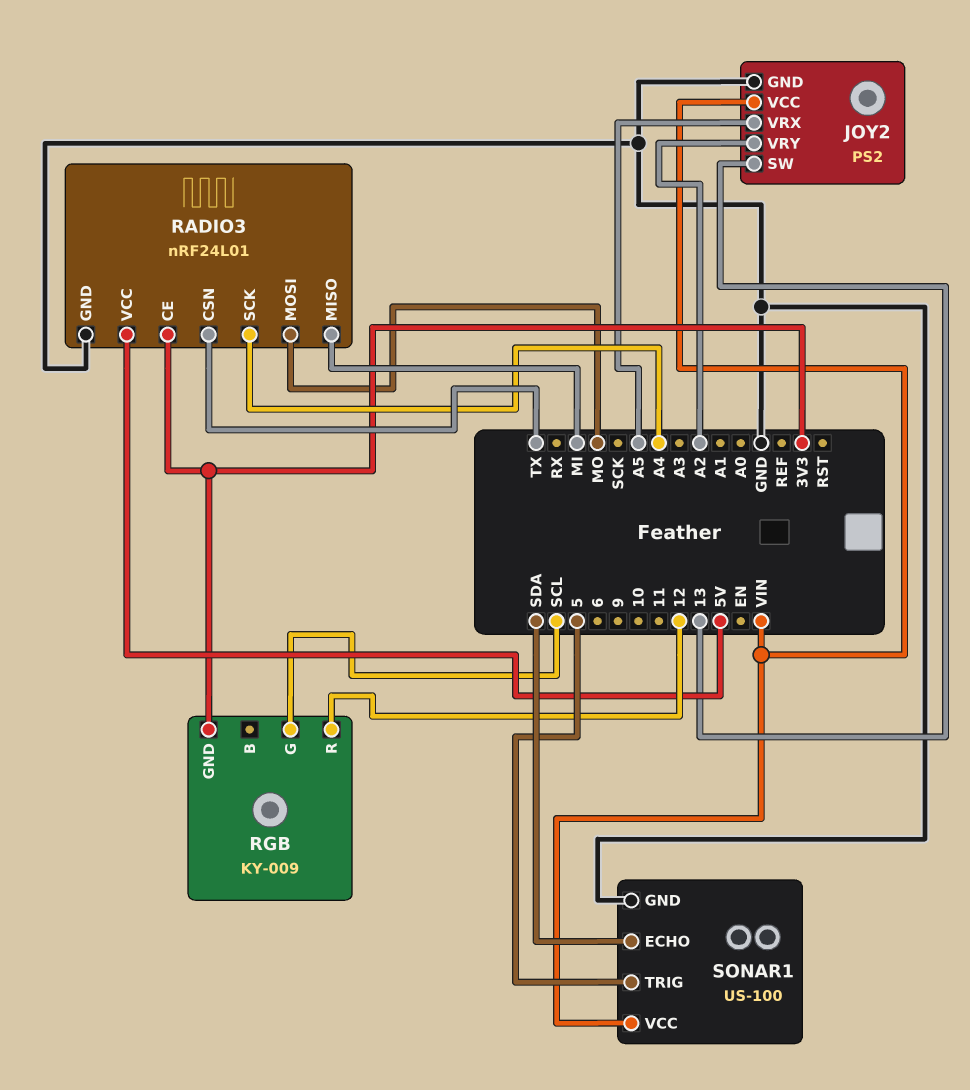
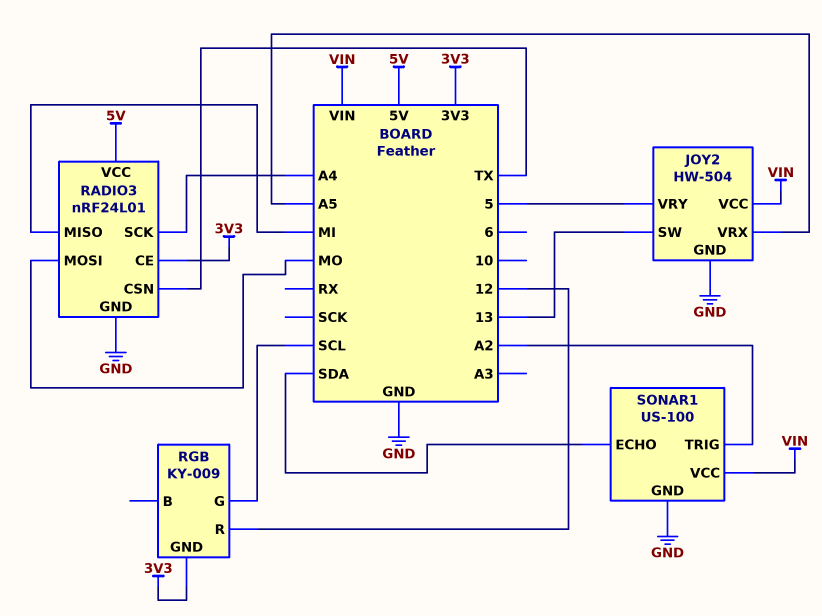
JOY2: PS2 -> HW-504
JOY2 pin VRY: A2 -> 5
SONAR1 pin TRIG: 5 -> A2

